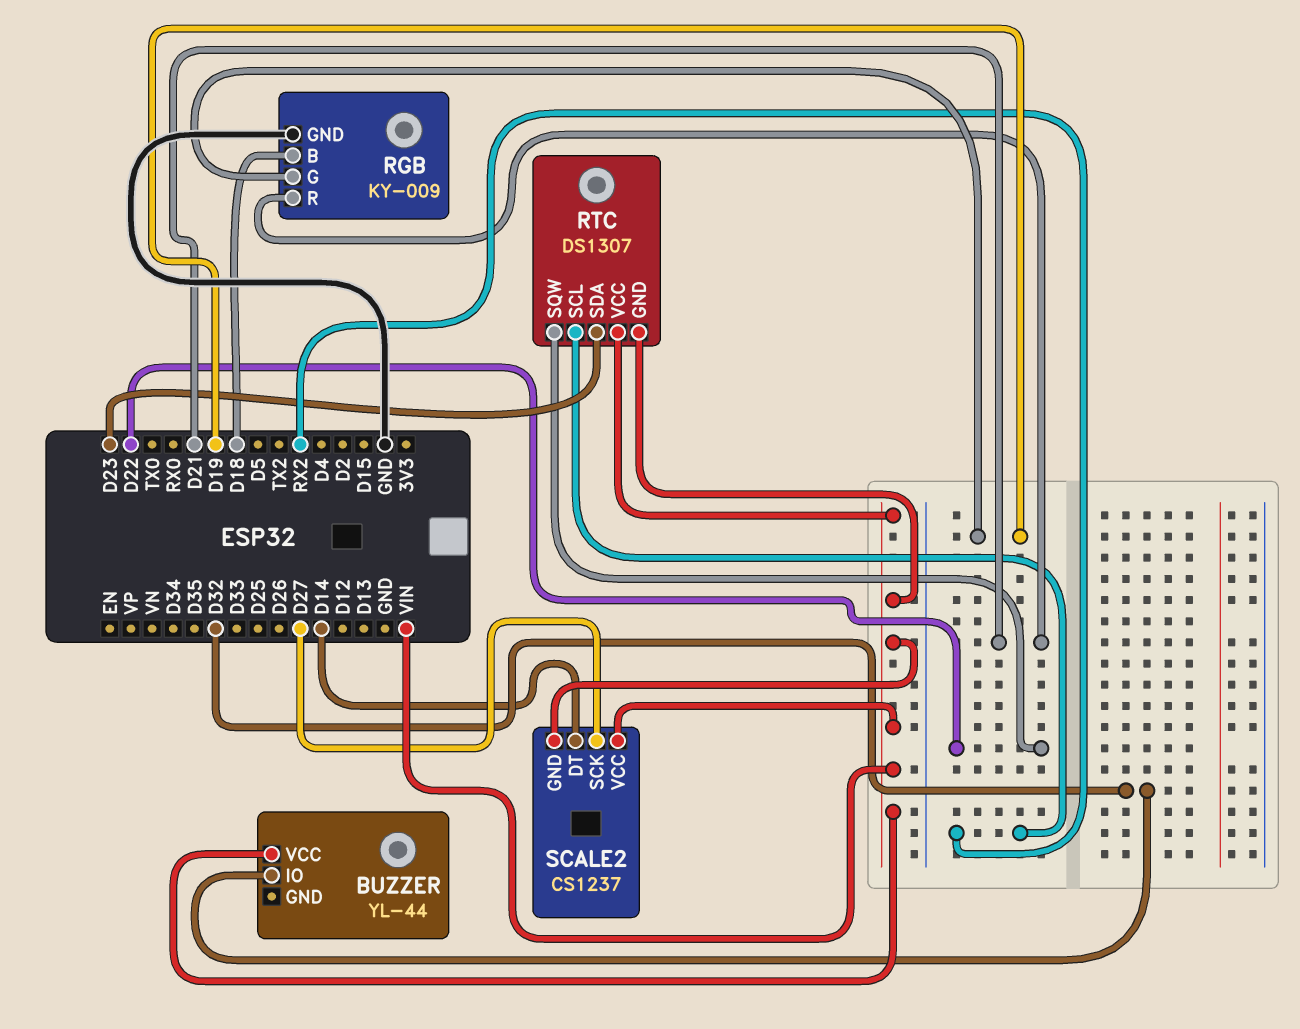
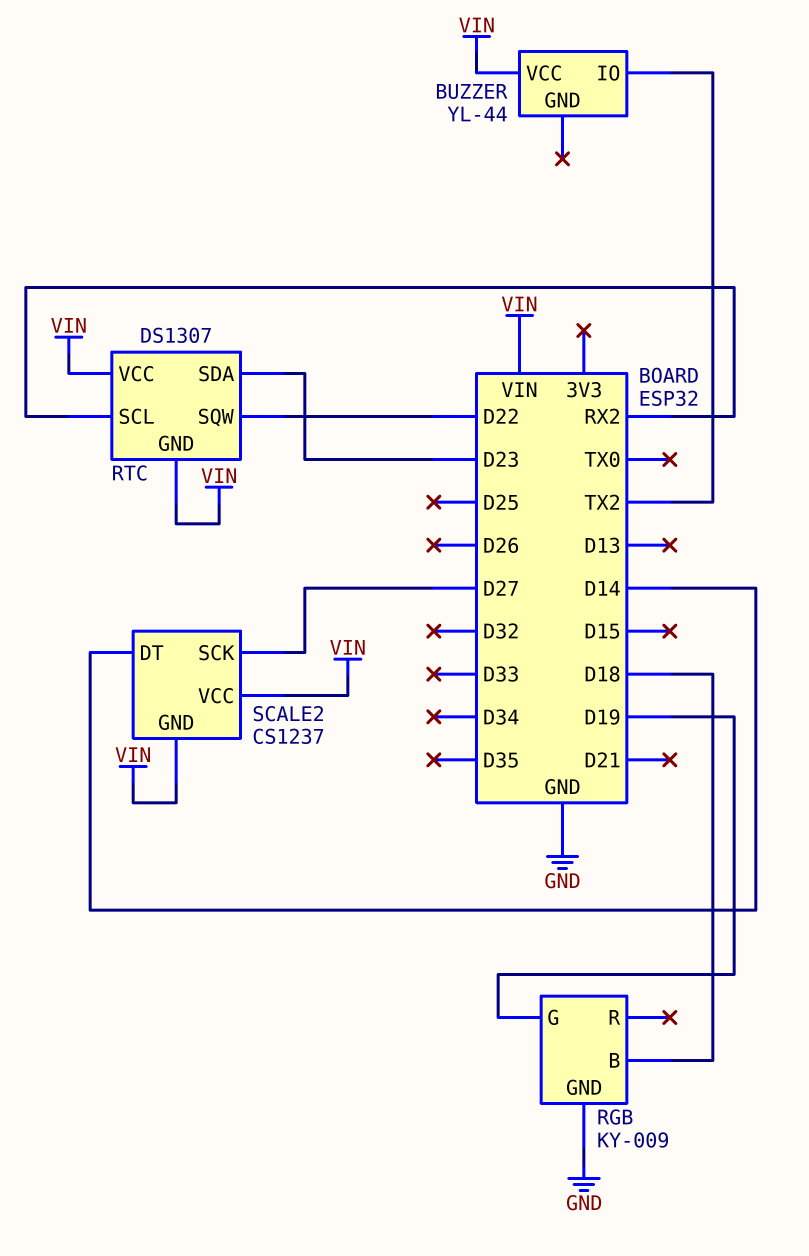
BUZZER pin IO: D32 -> TX2
RGB pin R: D21 -> none

